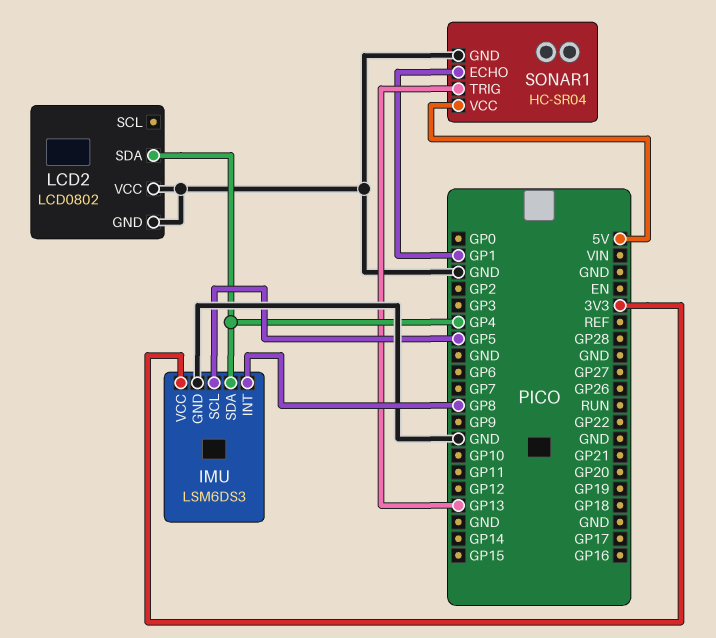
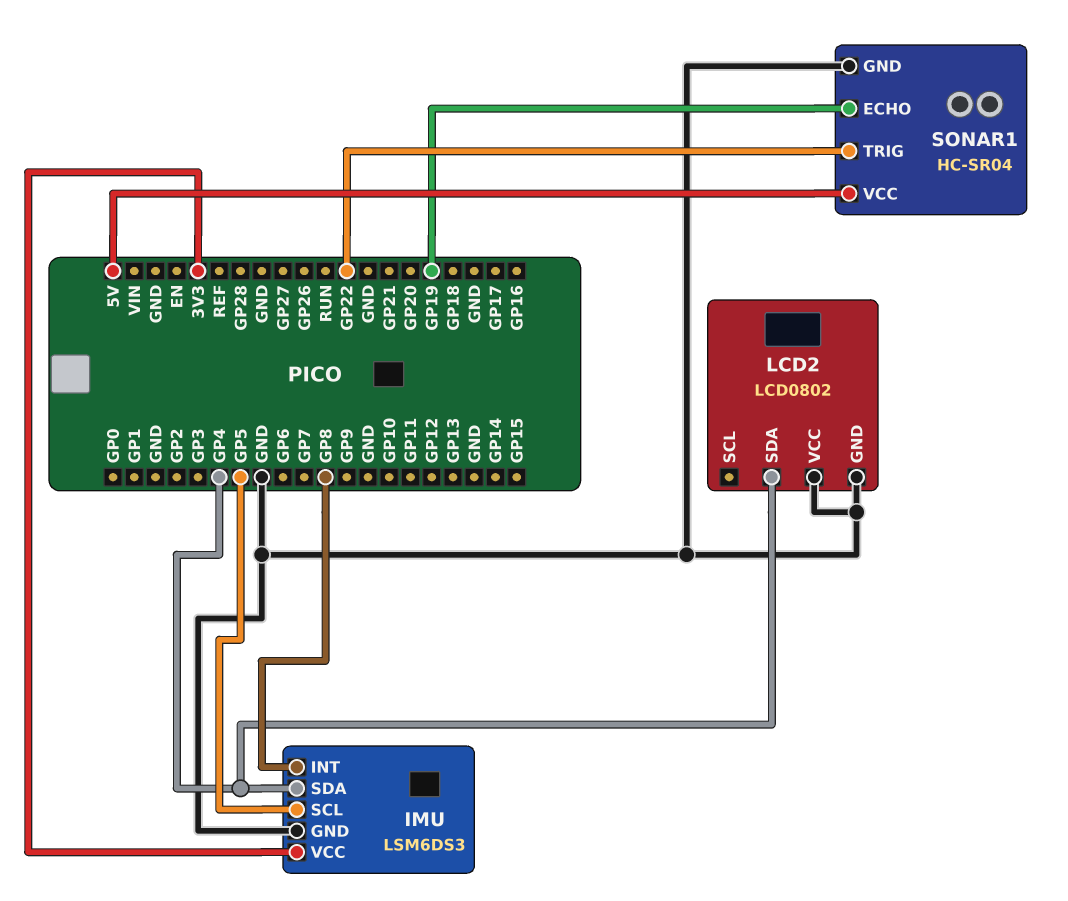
SONAR1 pin ECHO: GP1 -> GP19
SONAR1 pin TRIG: GP13 -> GP22

